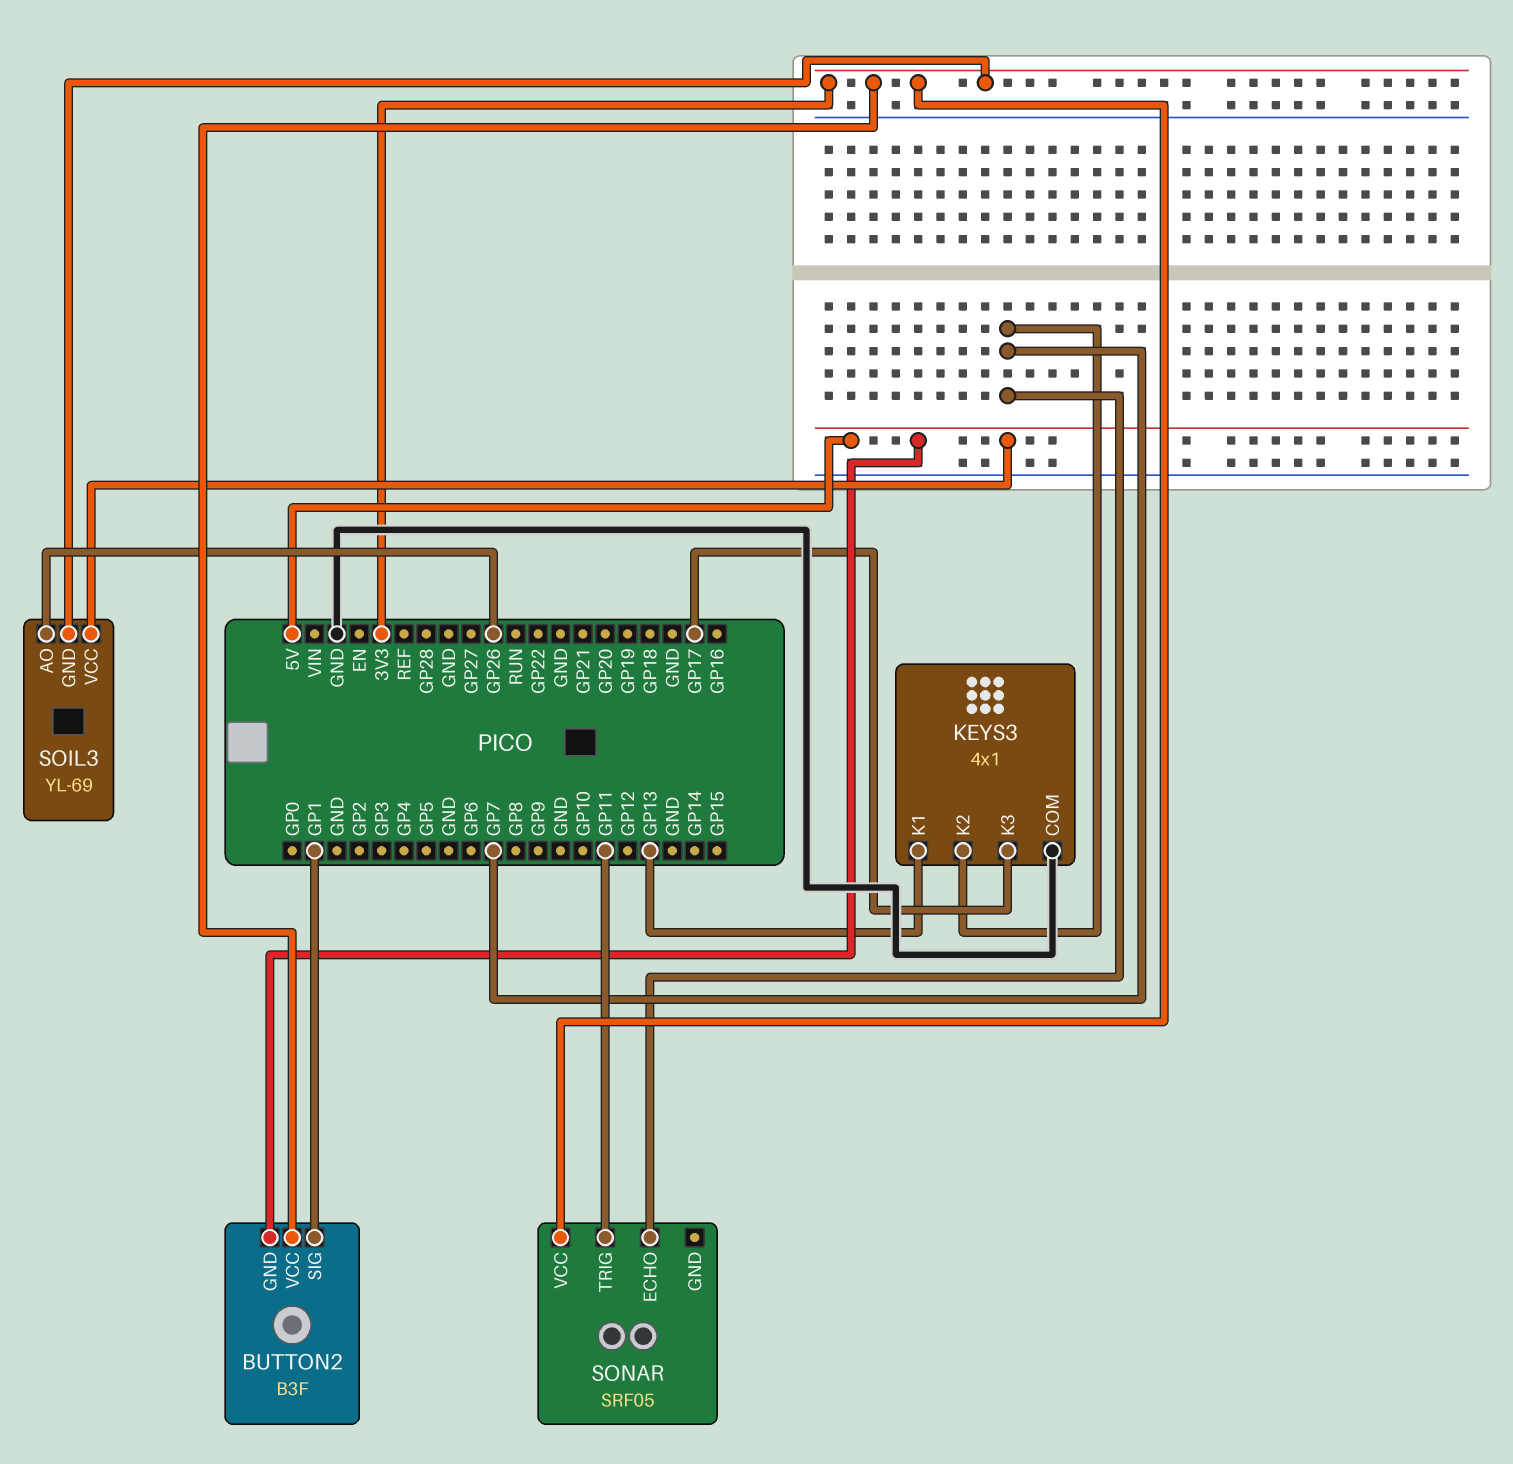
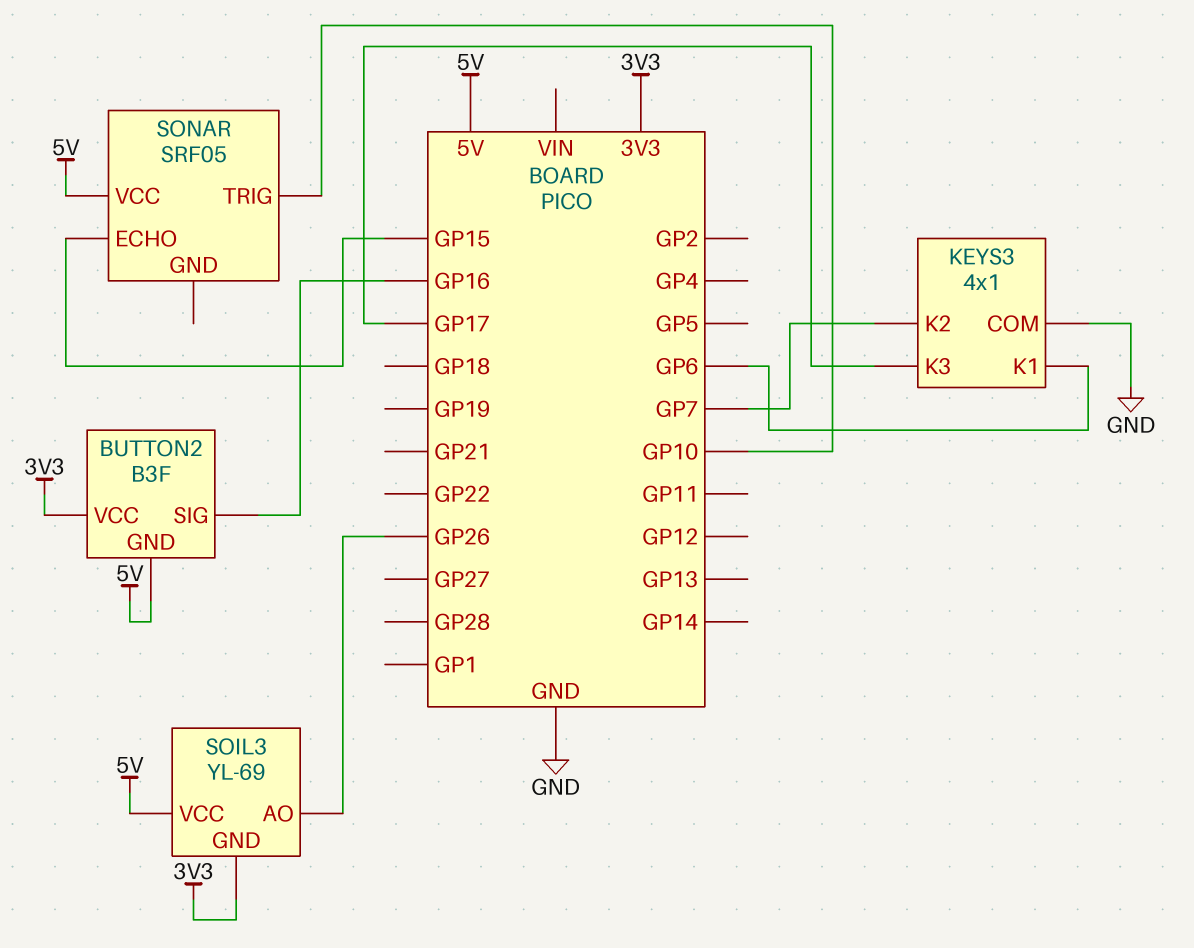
BUTTON2 pin SIG: GP1 -> GP16
KEYS3 pin K1: GP13 -> GP6
SONAR pin ECHO: GP7 -> GP15
SONAR pin TRIG: GP11 -> GP10
SONAR pin VCC: 3V3 -> 5V

